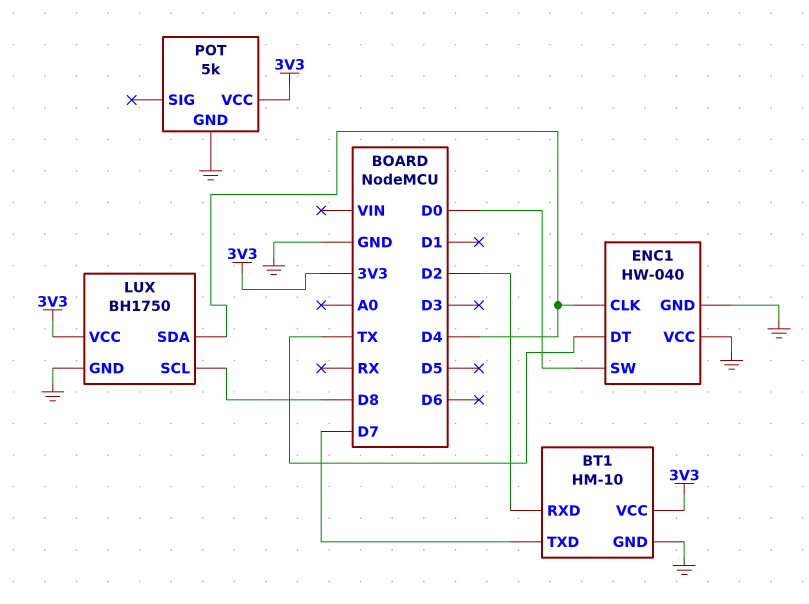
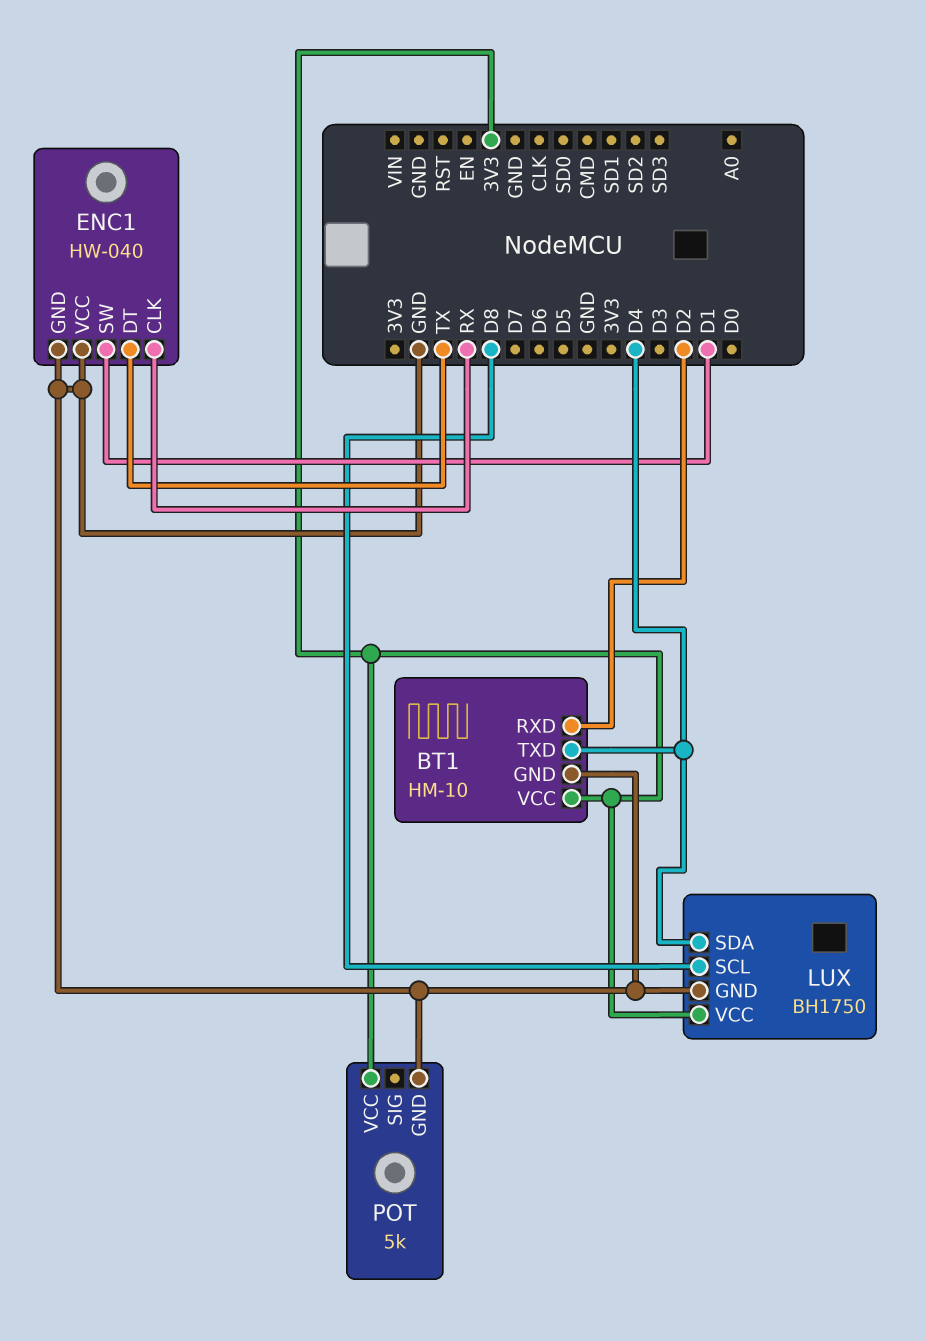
BT1 pin TXD: D7 -> D4
ENC1 pin CLK: D4 -> RX
ENC1 pin SW: D0 -> D1

